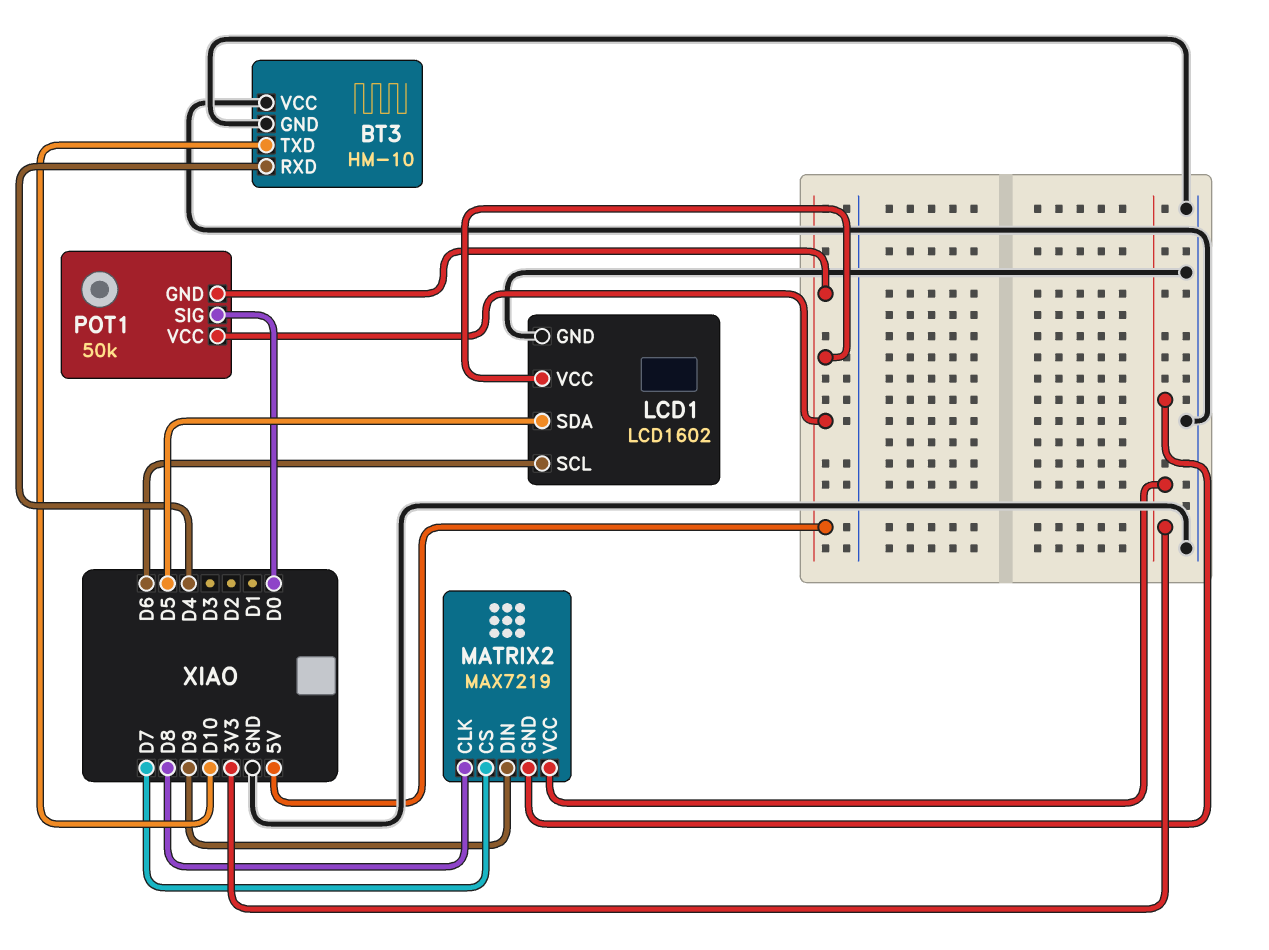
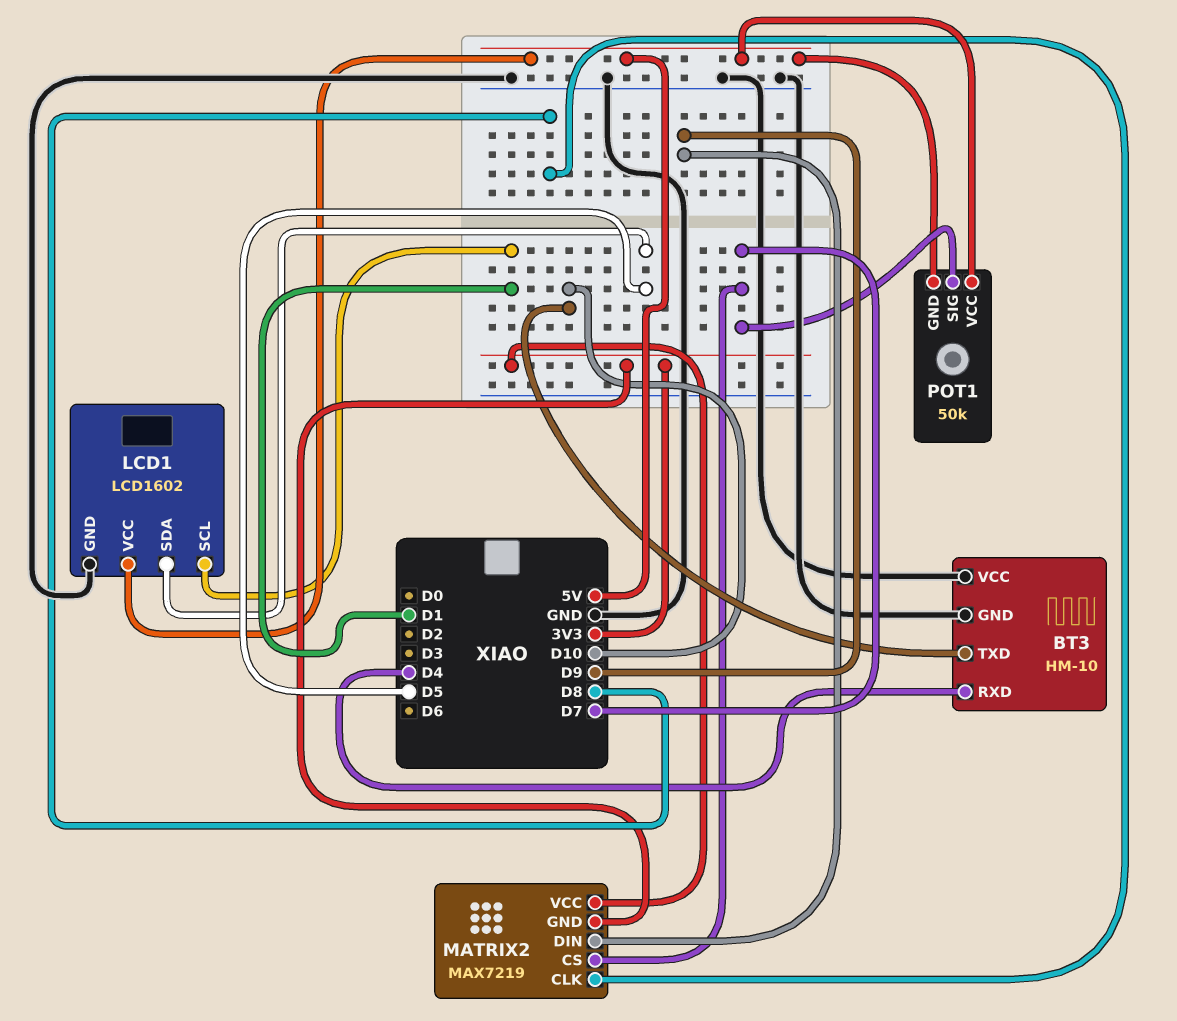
LCD1 pin SCL: D6 -> D1
POT1 pin SIG: D0 -> D7

